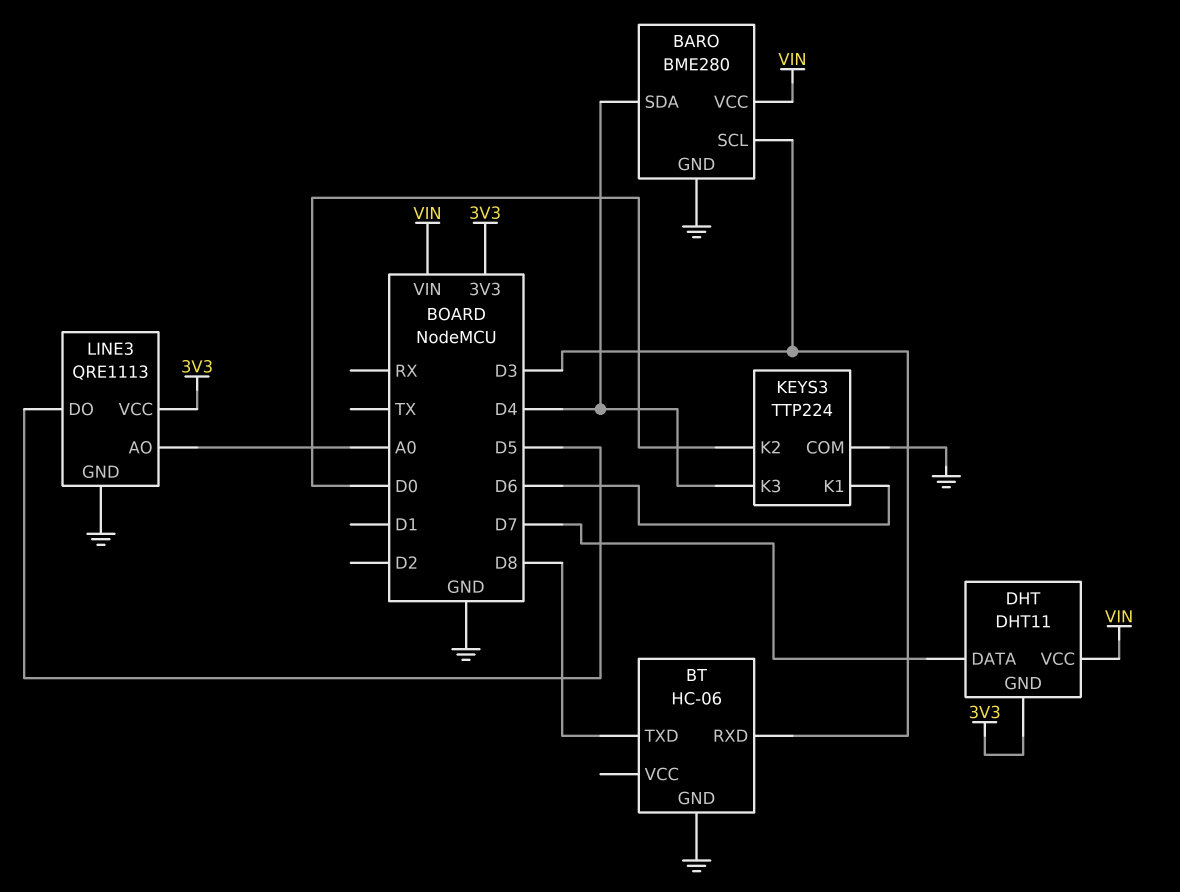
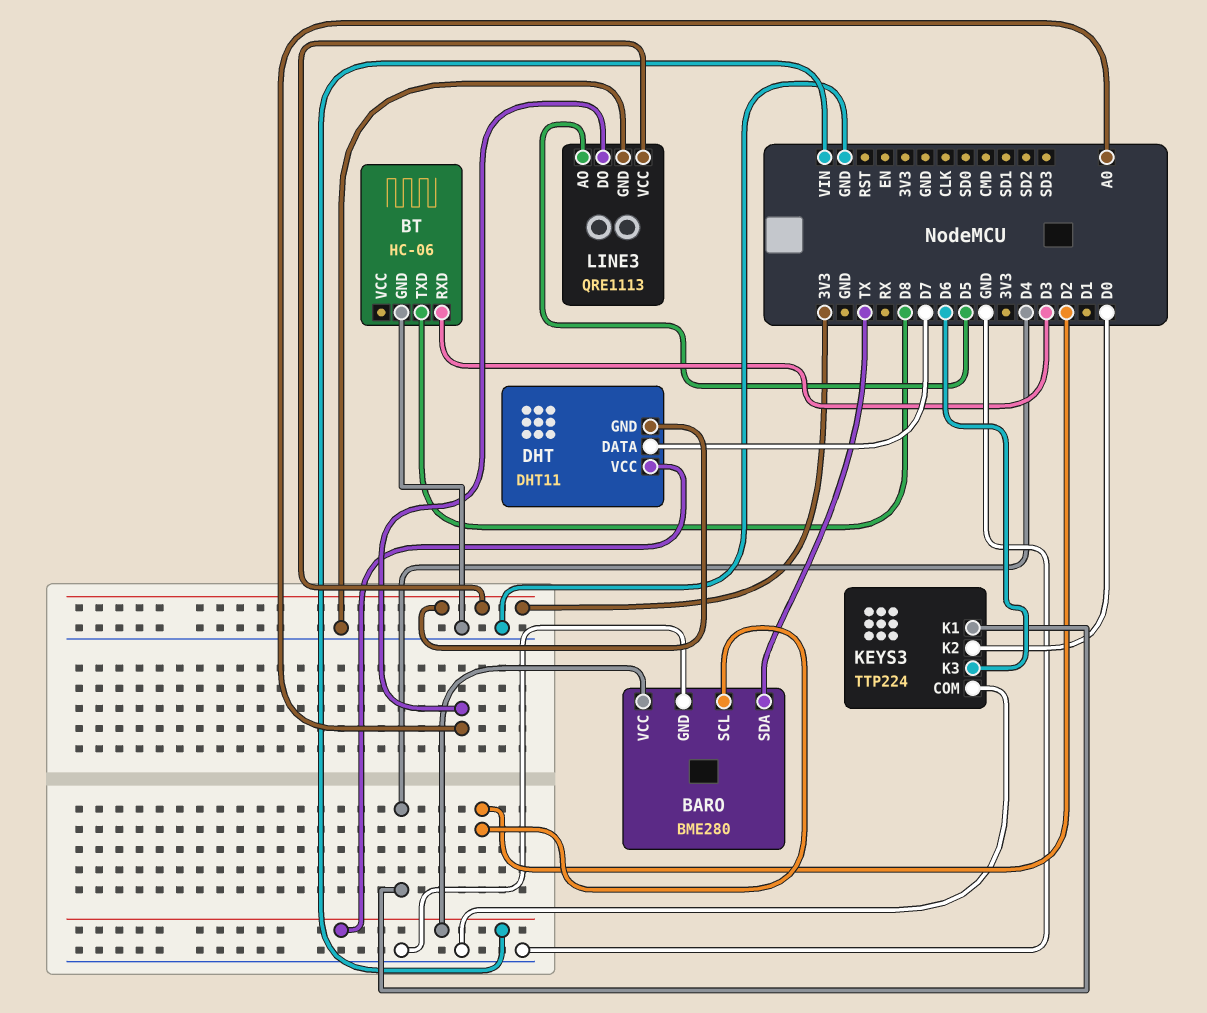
BARO pin SCL: D3 -> D2
BARO pin SDA: D4 -> TX
KEYS3 pin K1: D6 -> D4
KEYS3 pin K3: D4 -> D6
LINE3 pin AO: A0 -> D5
LINE3 pin DO: D5 -> A0

